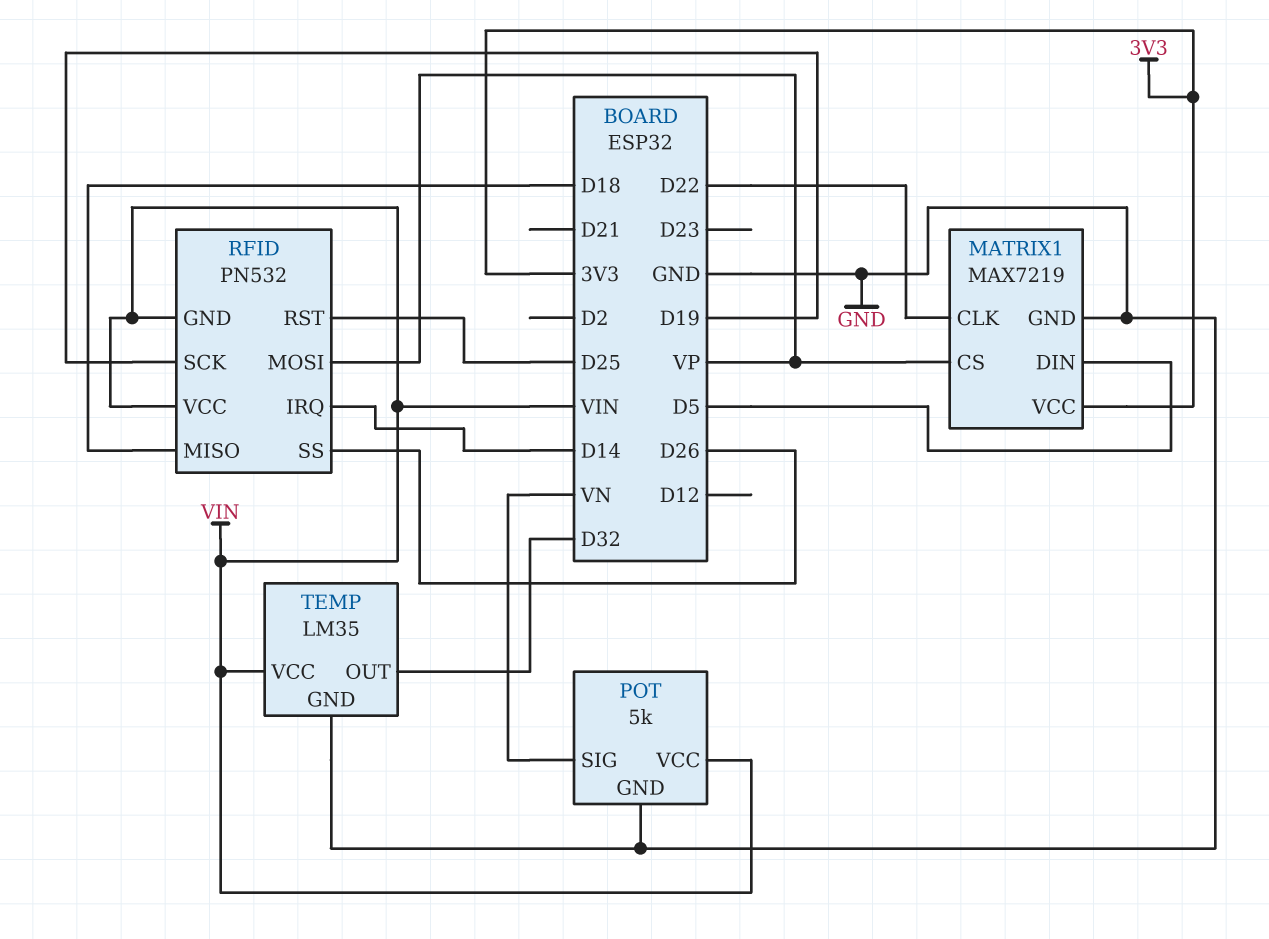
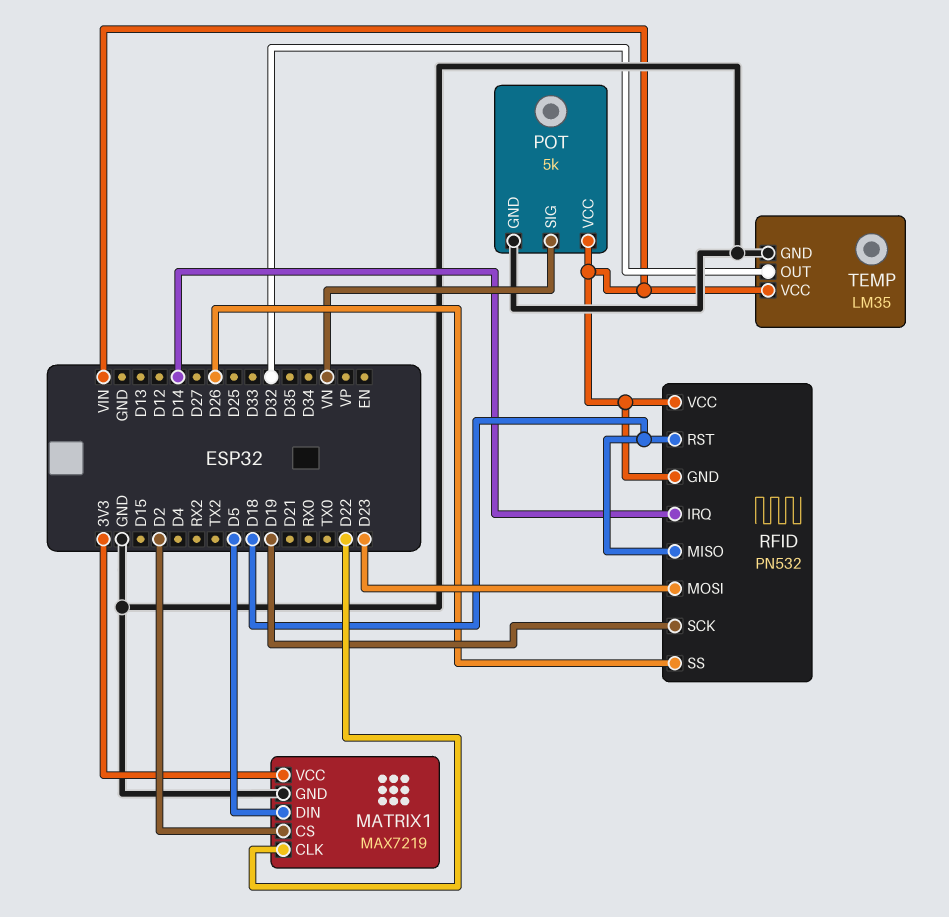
MATRIX1 pin CS: VP -> D2
RFID pin MOSI: VP -> D23
RFID pin RST: D25 -> D18

